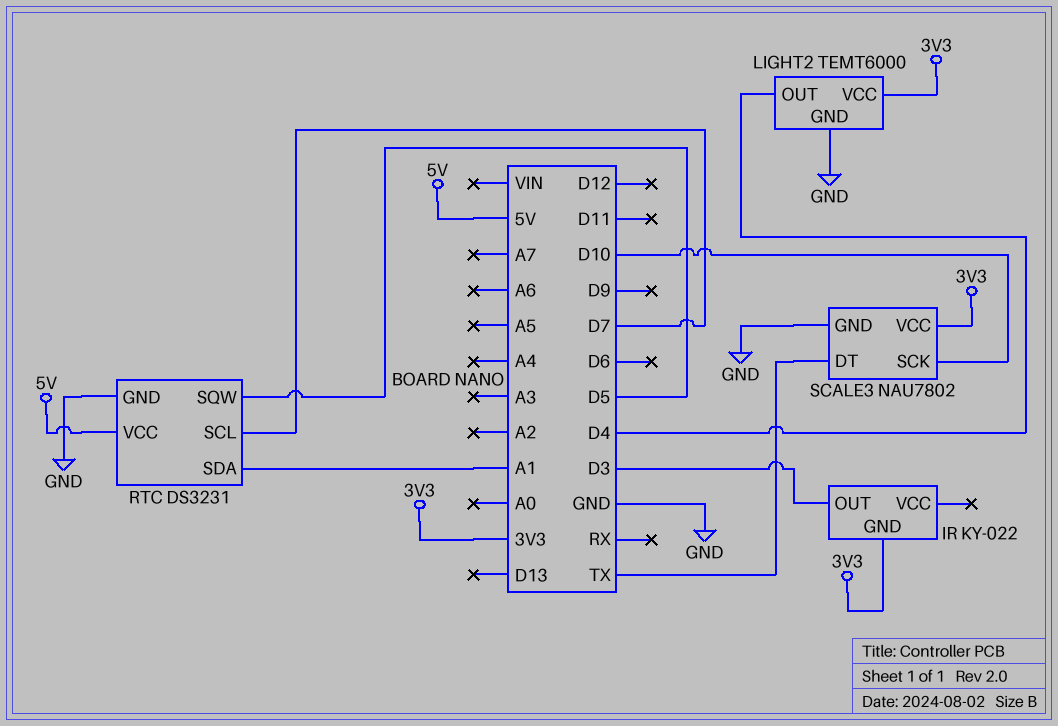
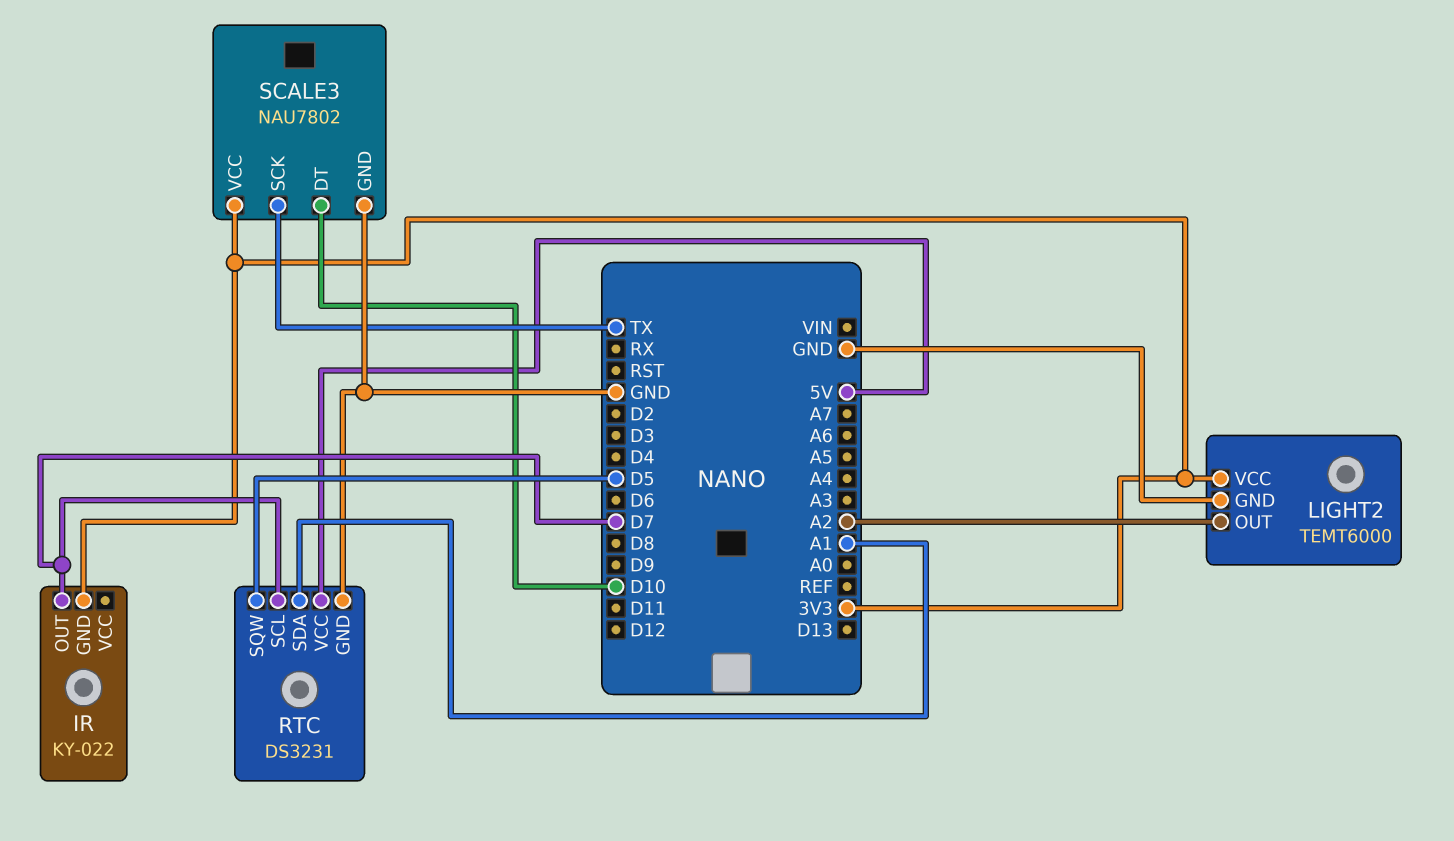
IR pin OUT: D3 -> D7
LIGHT2 pin OUT: D4 -> A2
SCALE3 pin DT: TX -> D10
SCALE3 pin SCK: D10 -> TX

